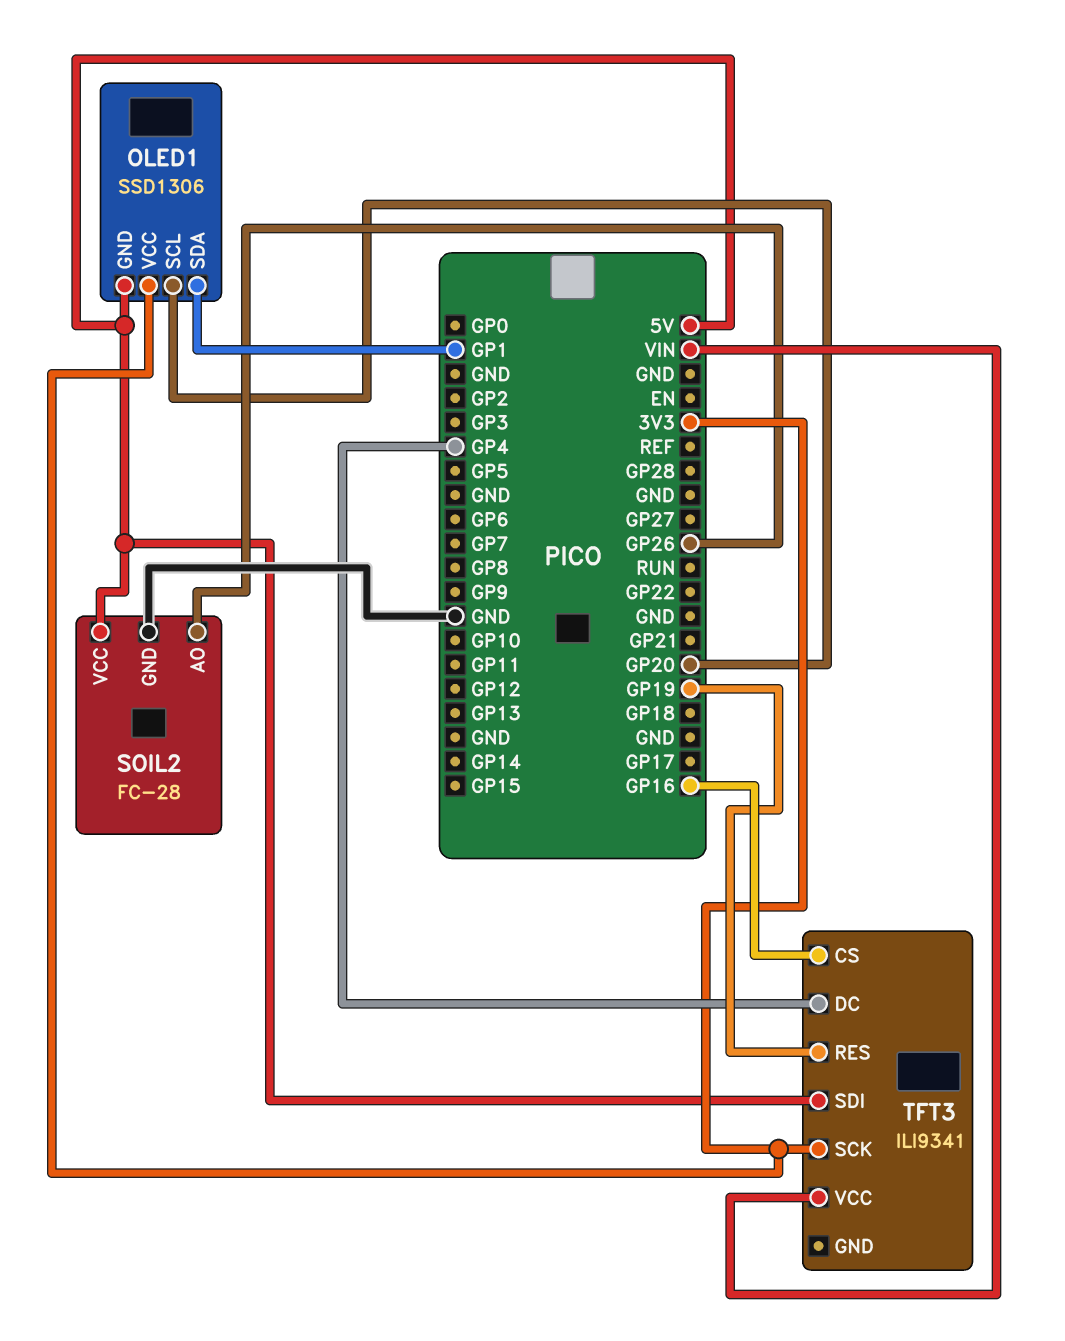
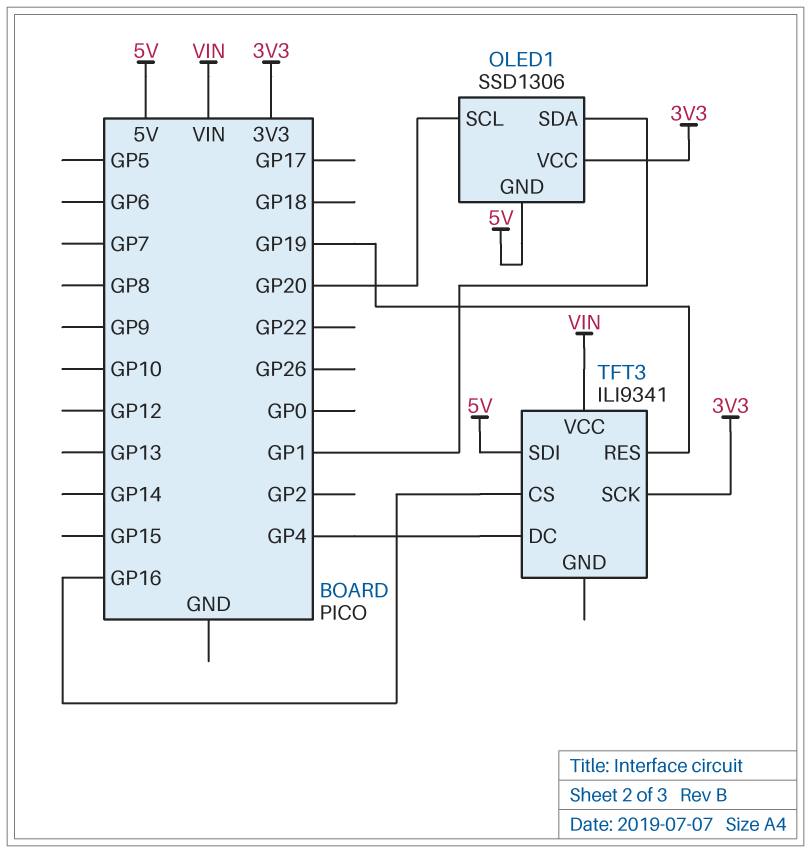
SOIL2: FC-28 -> none
SOIL2 pin AO: GP26 -> none
SOIL2 pin GND: GND -> none
SOIL2 pin VCC: 5V -> none

